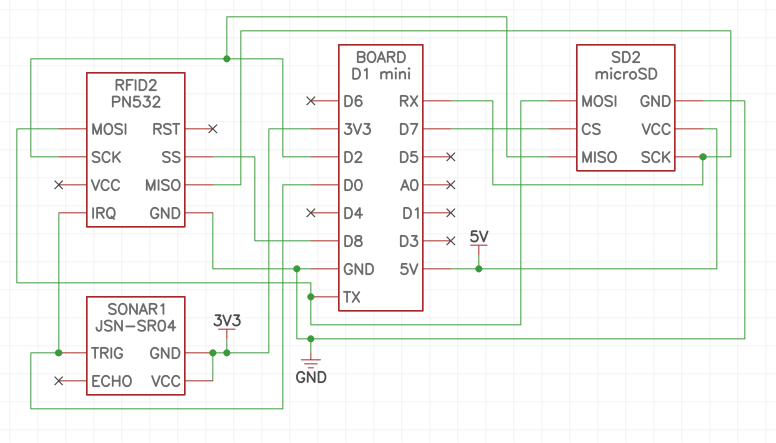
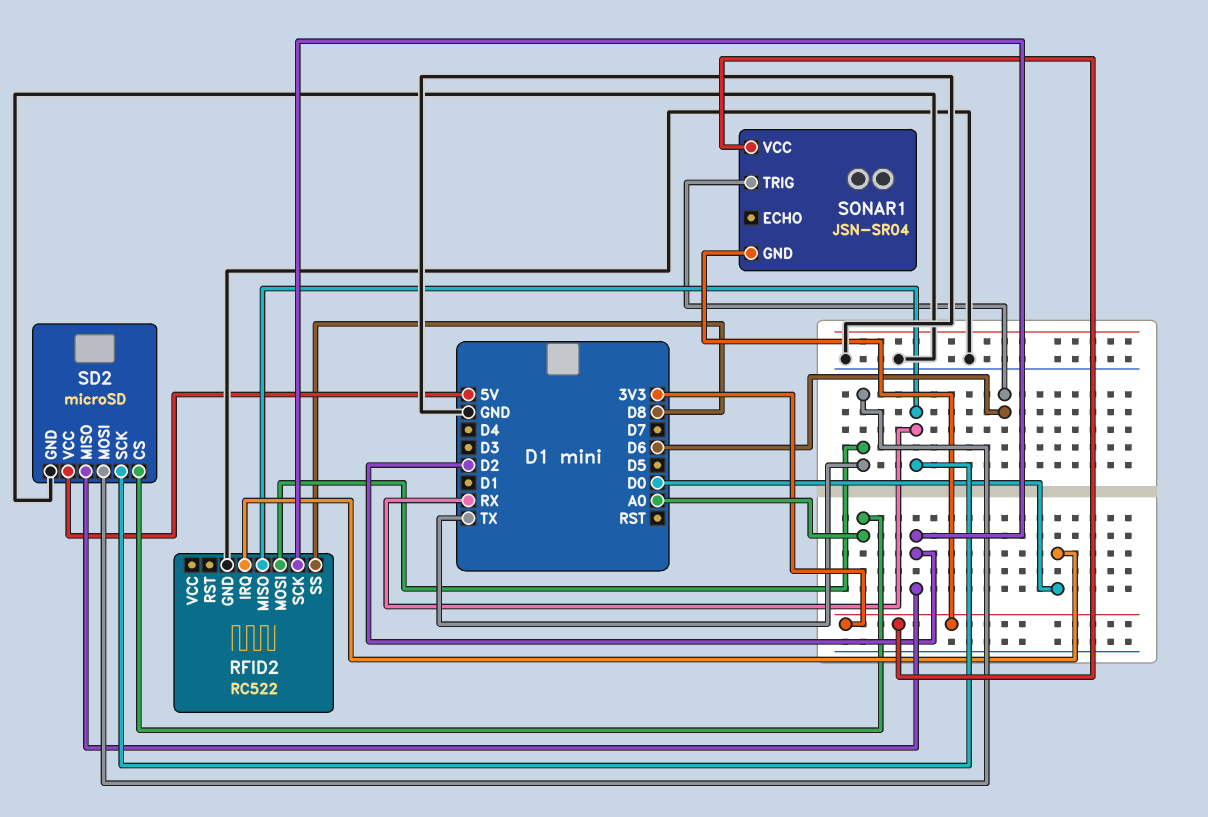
RFID2: PN532 -> RC522
SD2 pin CS: D7 -> A0
SONAR1 pin TRIG: D0 -> D6

